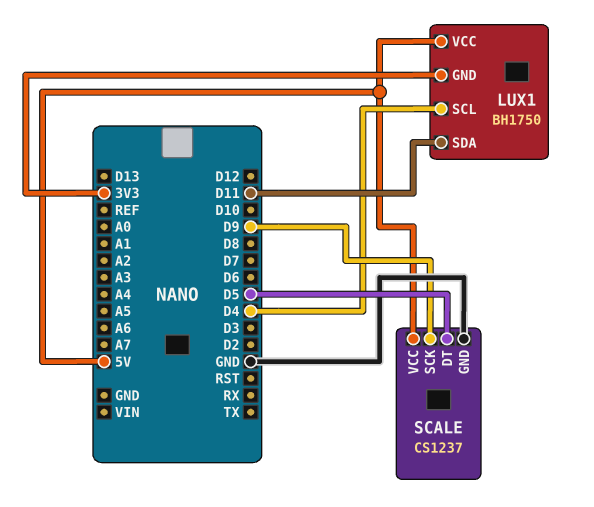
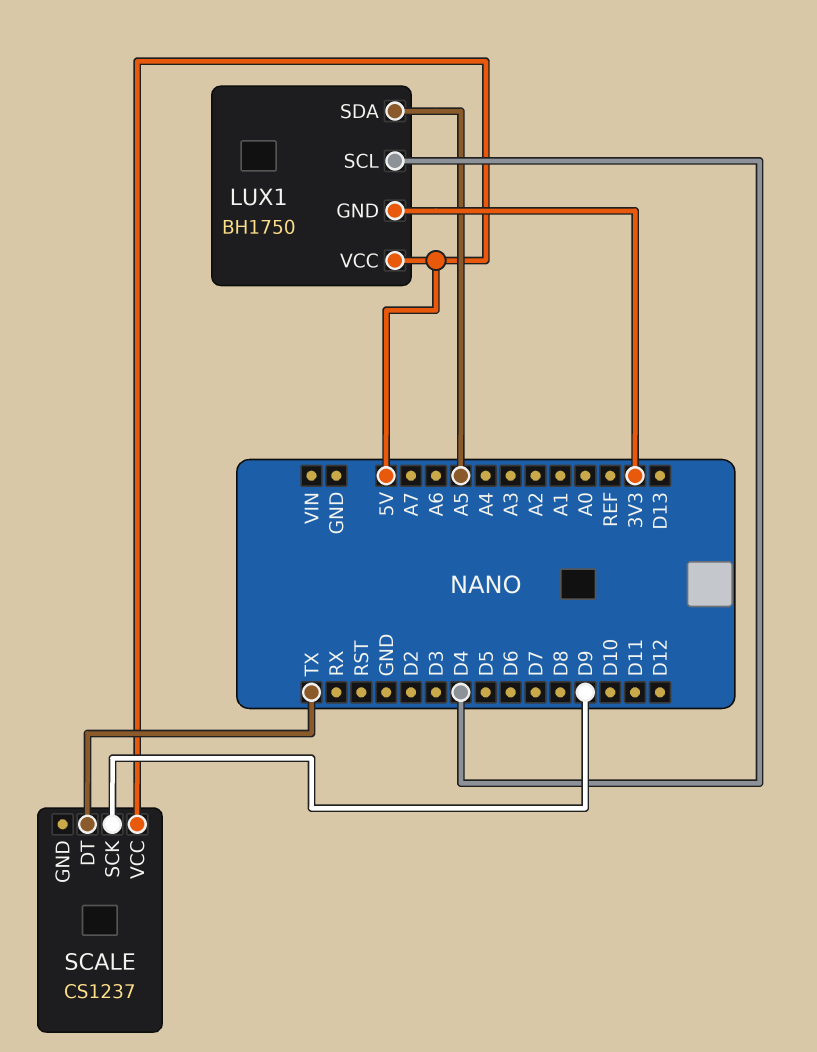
LUX1 pin SDA: D11 -> A5
SCALE pin DT: D5 -> TX
SCALE pin GND: GND -> none

